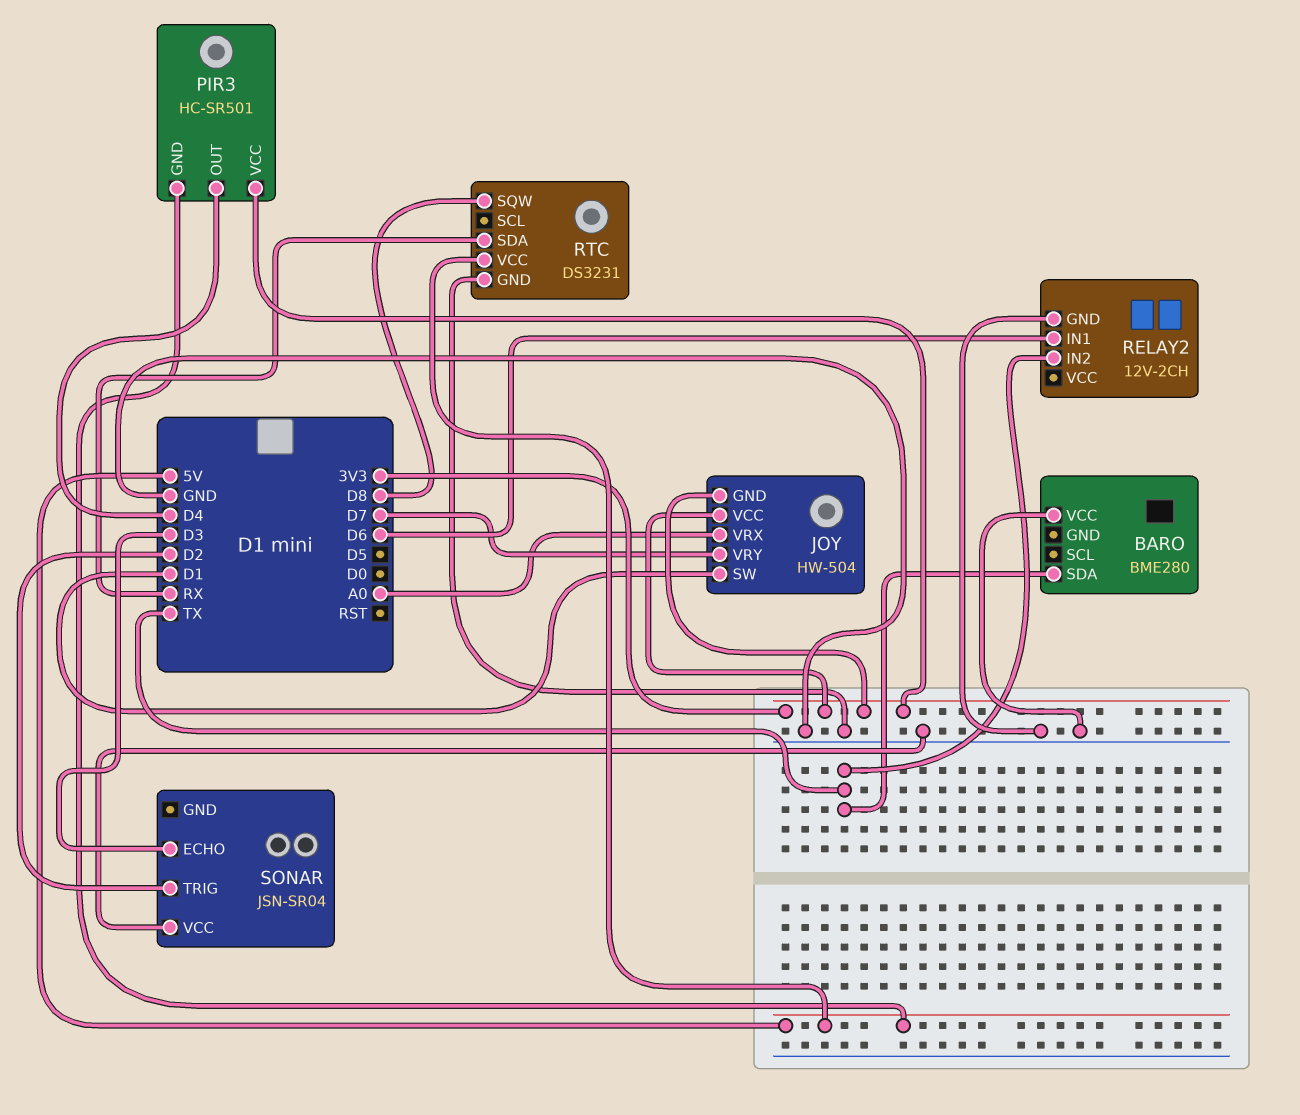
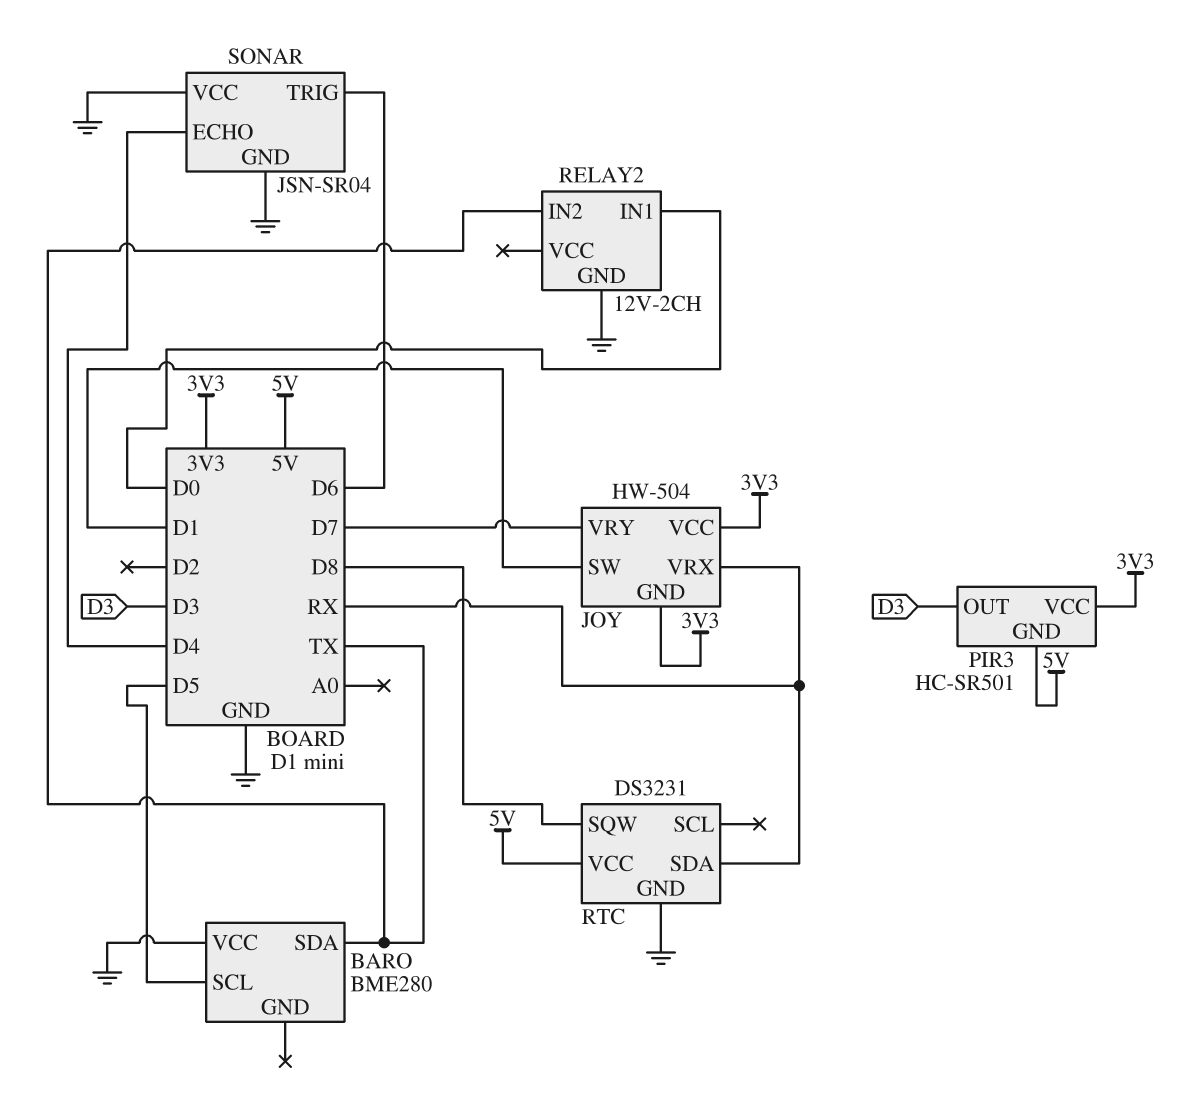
BARO pin SCL: none -> D5
JOY pin VRX: A0 -> RX
PIR3 pin OUT: D4 -> D3
RELAY2 pin IN1: D6 -> D0
SONAR pin ECHO: D3 -> D4
SONAR pin GND: none -> GND
SONAR pin TRIG: D2 -> D6

